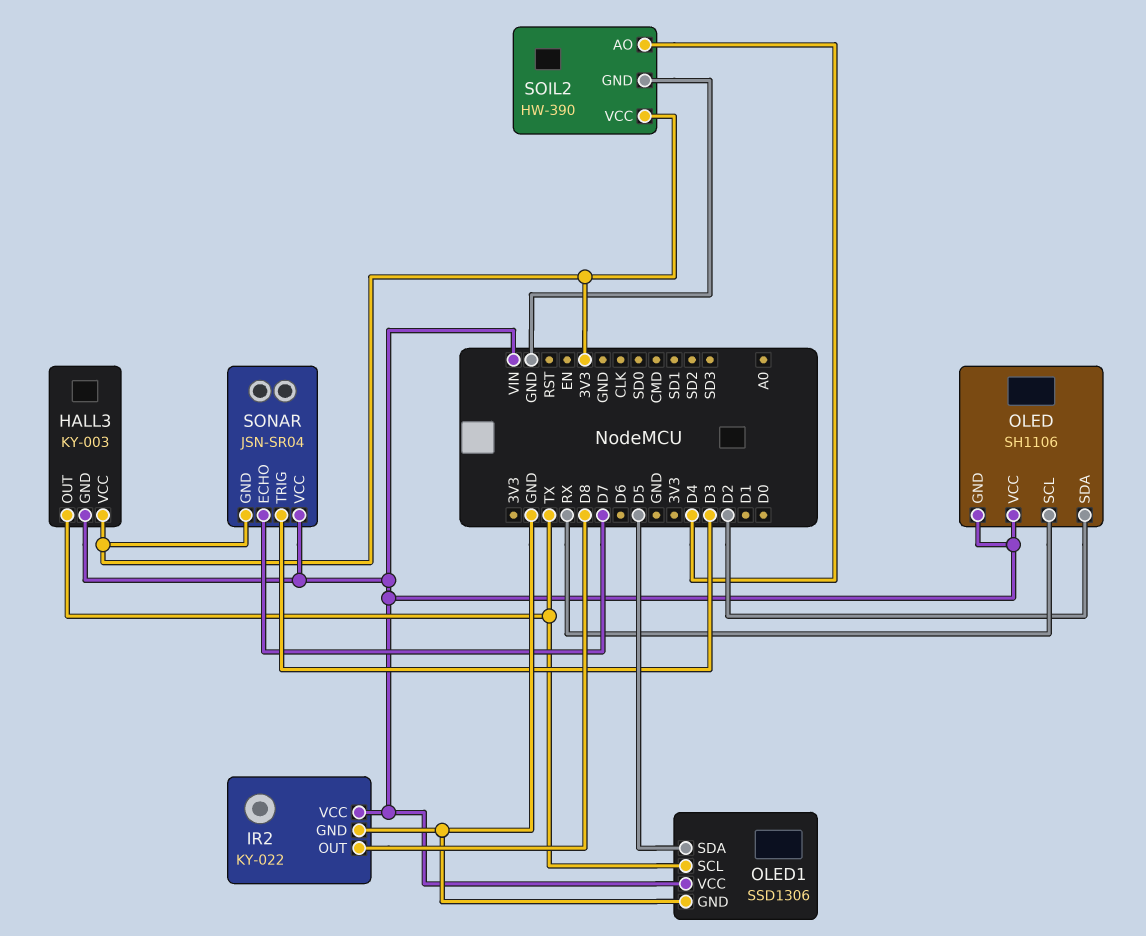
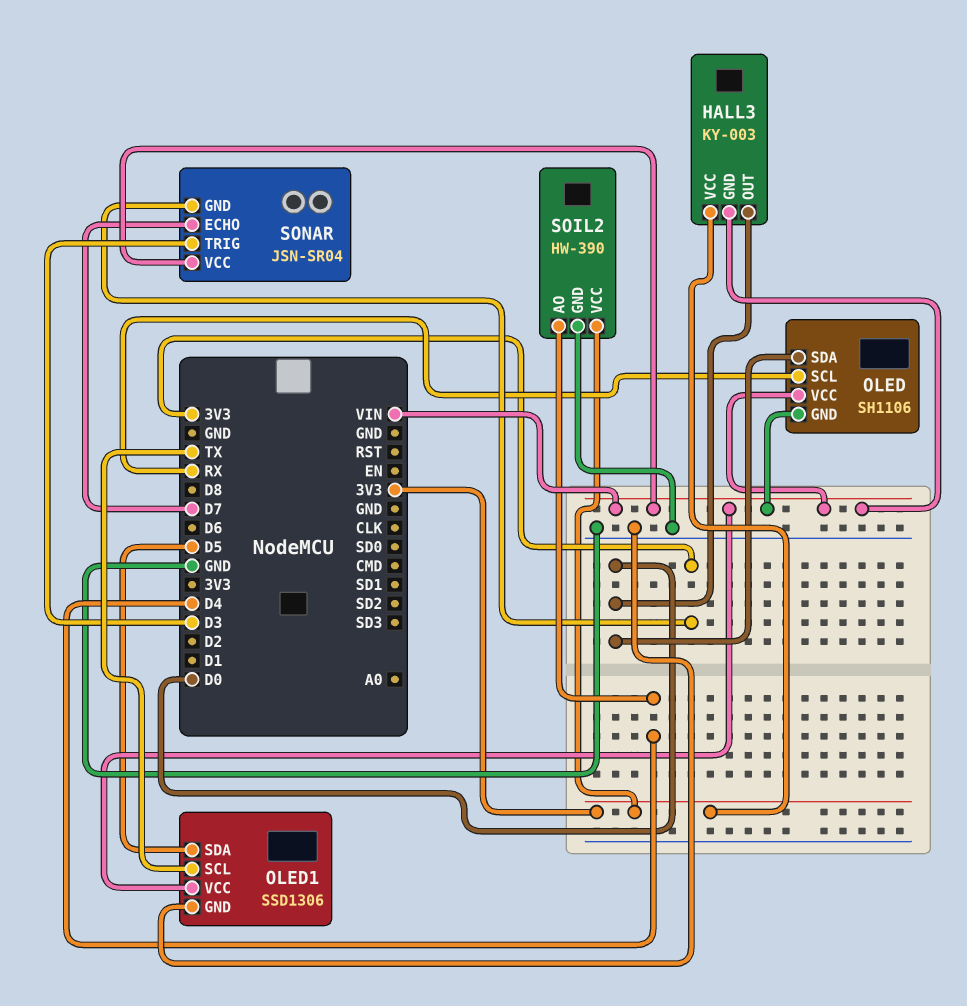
HALL3 pin OUT: TX -> D0
IR2: KY-022 -> none
IR2 pin GND: GND -> none
IR2 pin OUT: D8 -> none
IR2 pin VCC: VIN -> none
OLED pin SDA: D2 -> D0

